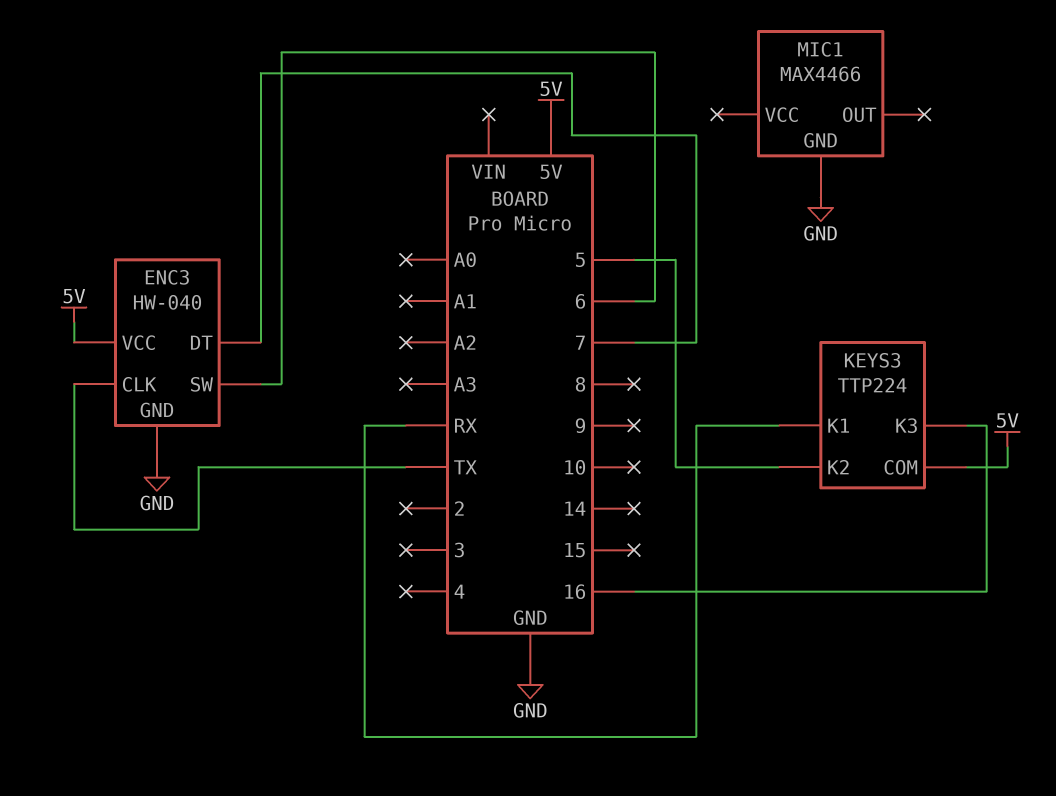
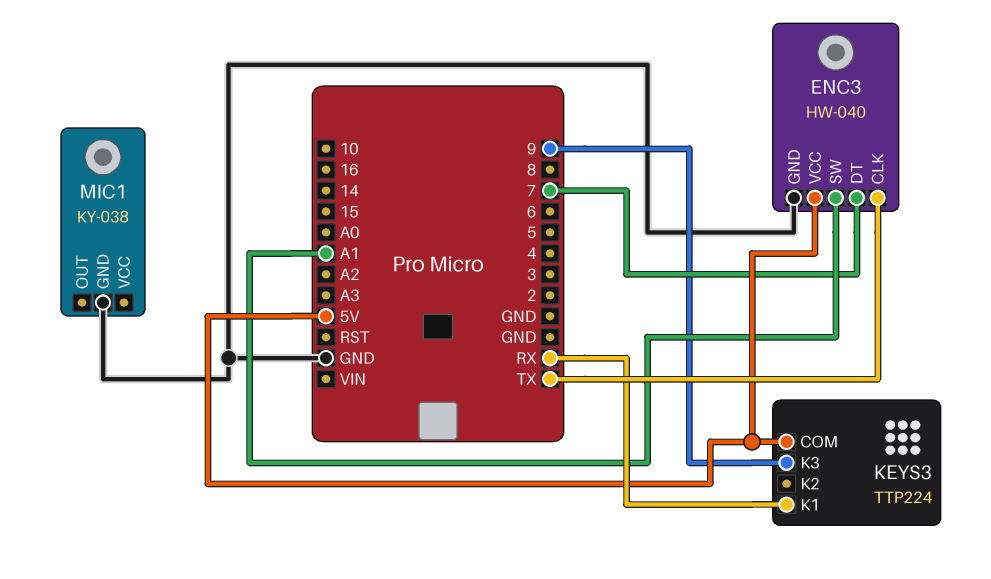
ENC3 pin SW: 6 -> A1
KEYS3 pin K2: 5 -> none
KEYS3 pin K3: 16 -> 9
MIC1: MAX4466 -> KY-038

